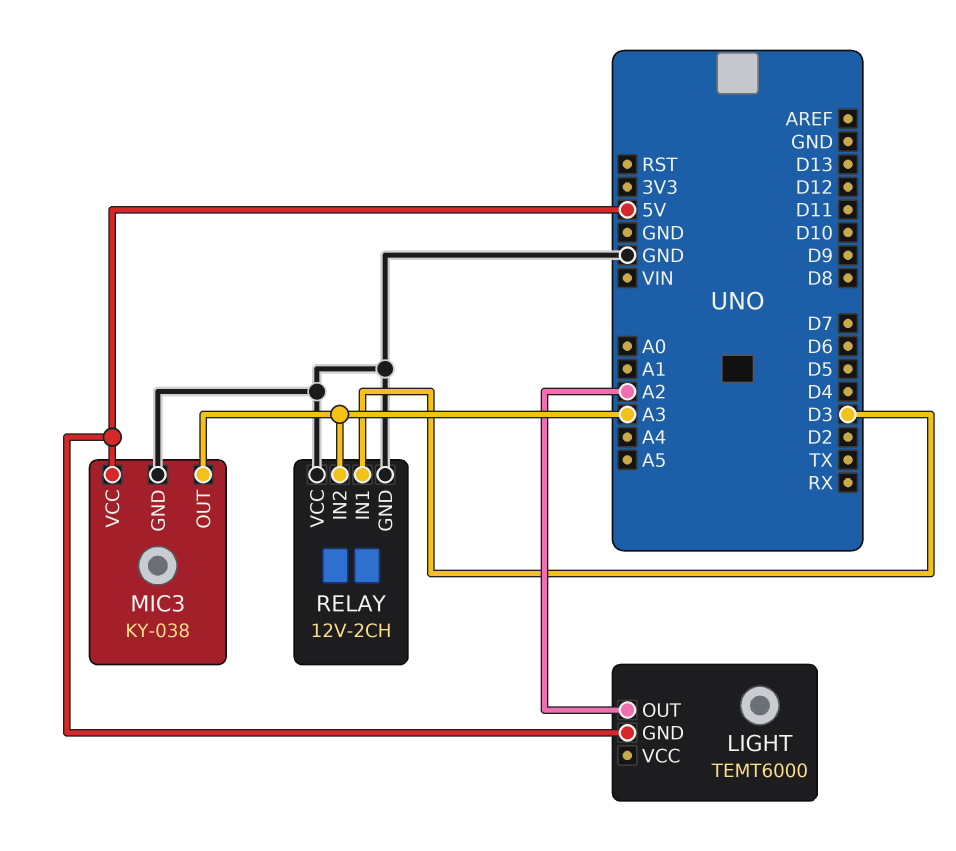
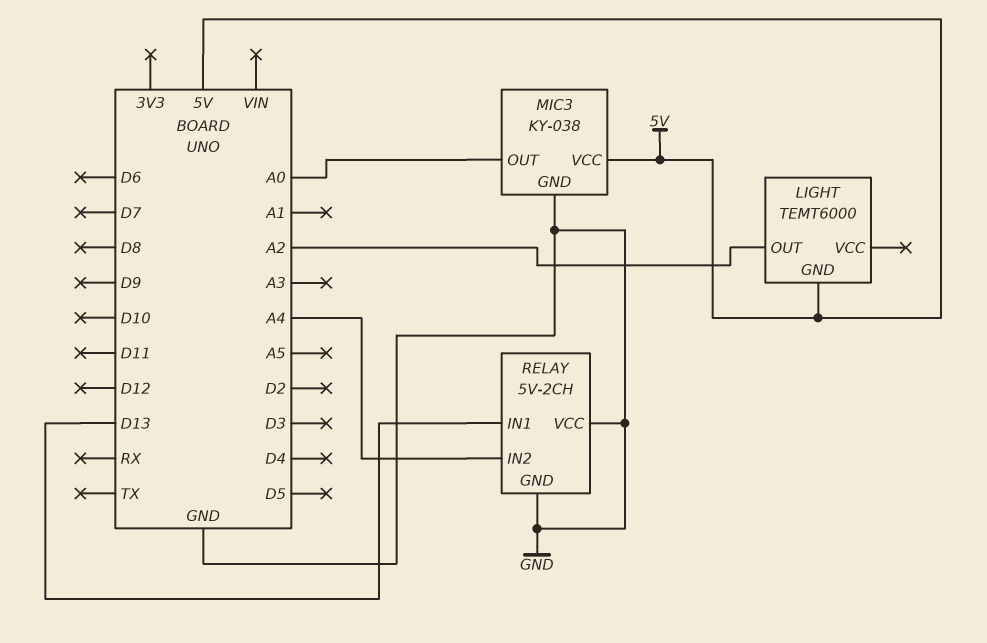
MIC3 pin OUT: A3 -> A0
RELAY: 12V-2CH -> 5V-2CH
RELAY pin IN1: D3 -> D13
RELAY pin IN2: A3 -> A4

